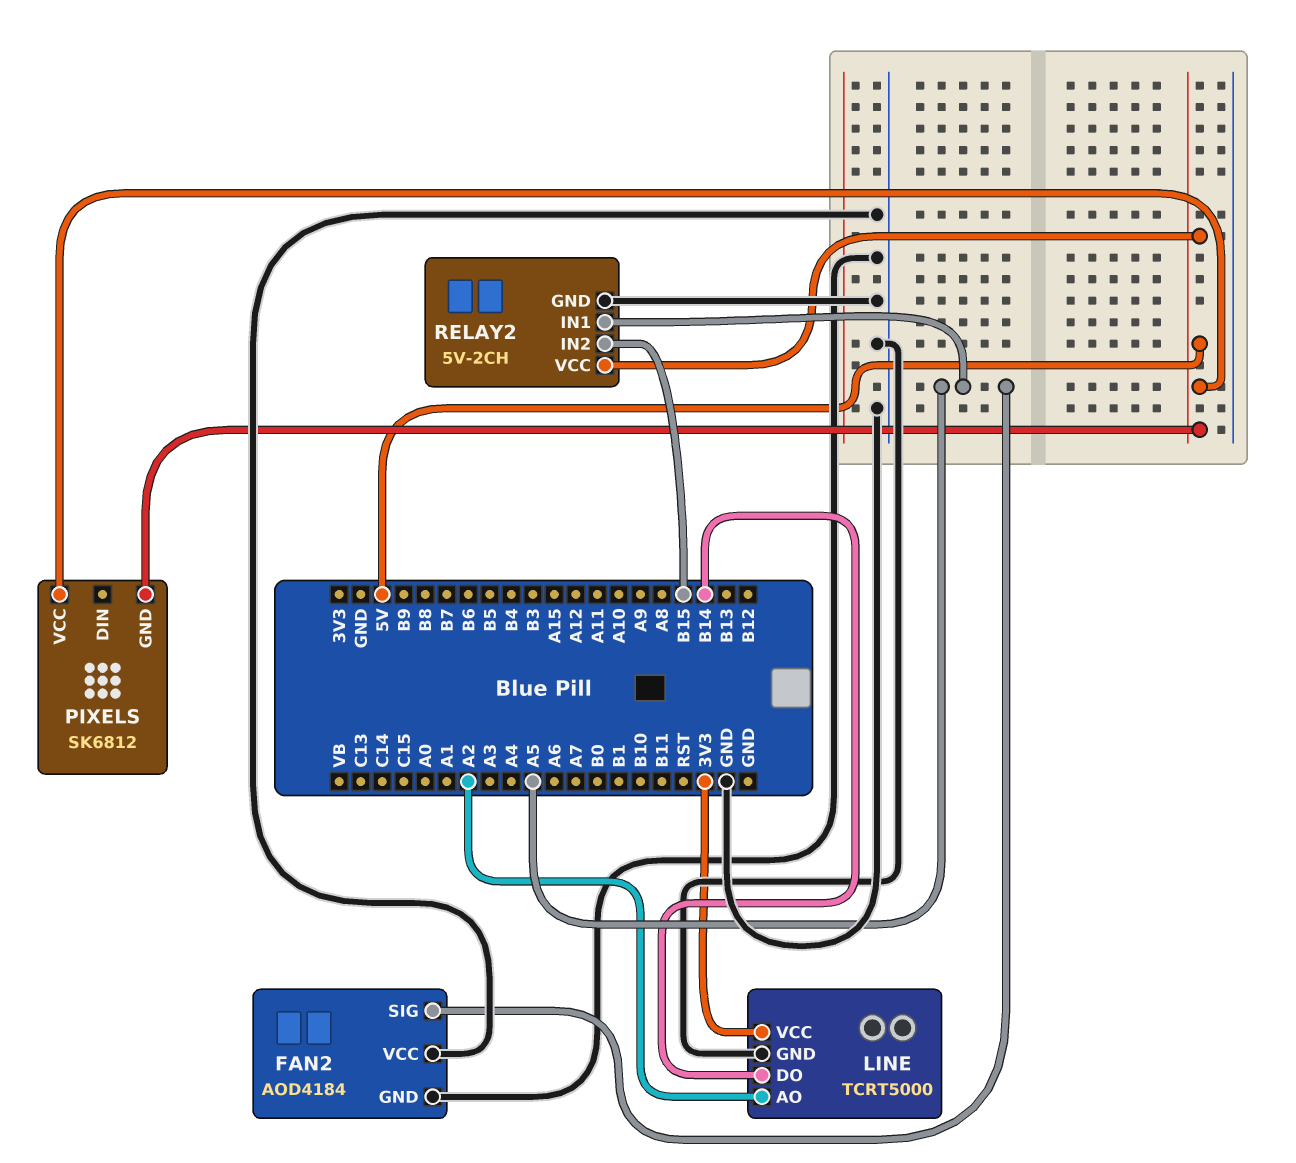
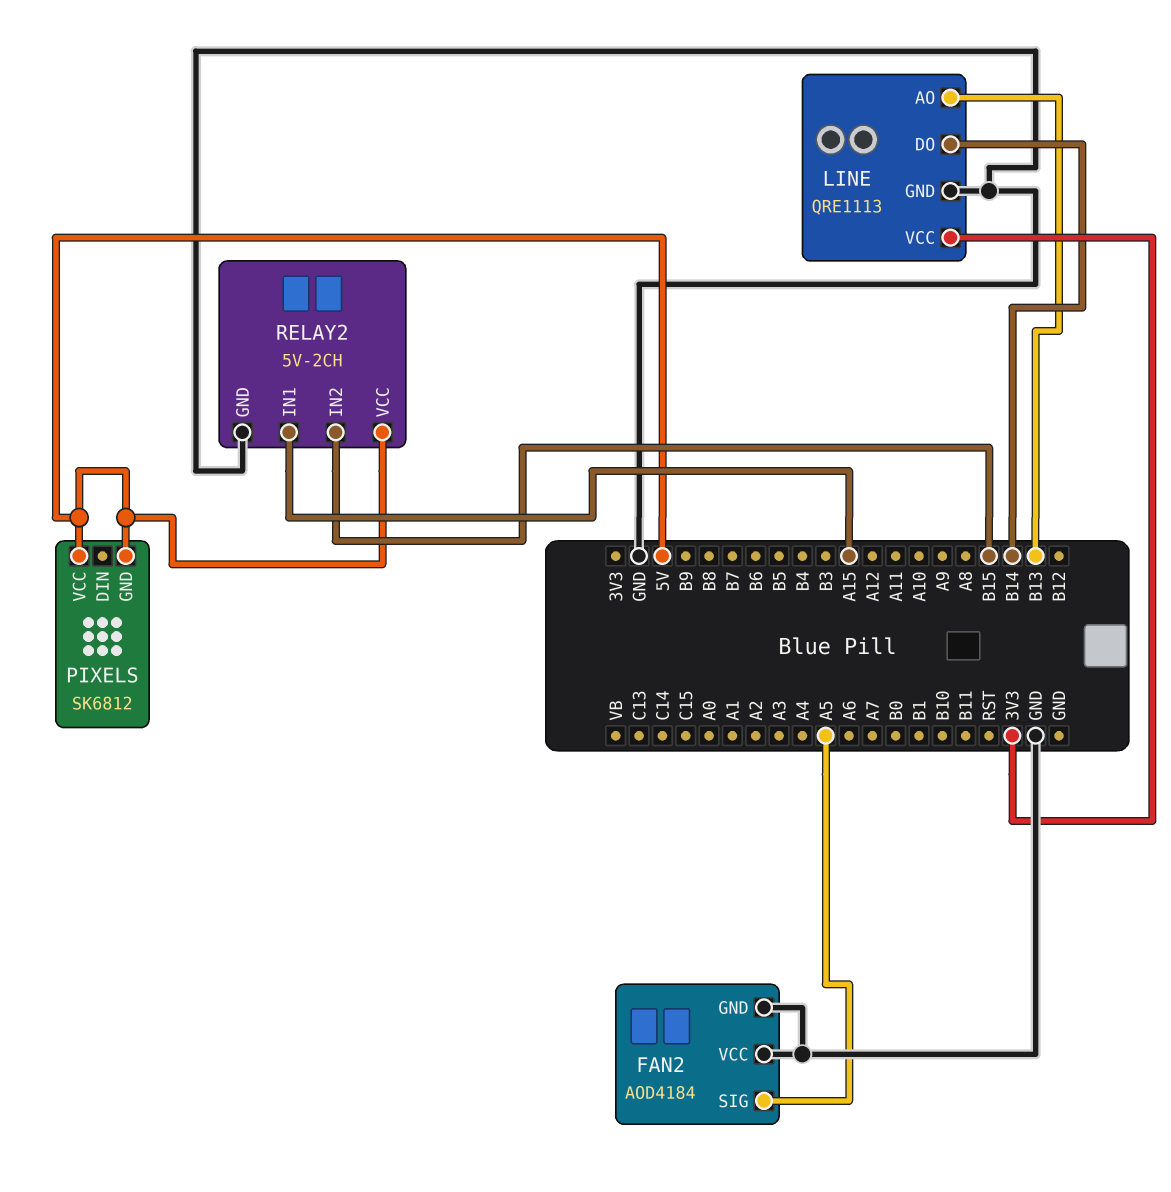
LINE: TCRT5000 -> QRE1113
LINE pin AO: A2 -> B13
RELAY2 pin IN1: A5 -> A15

